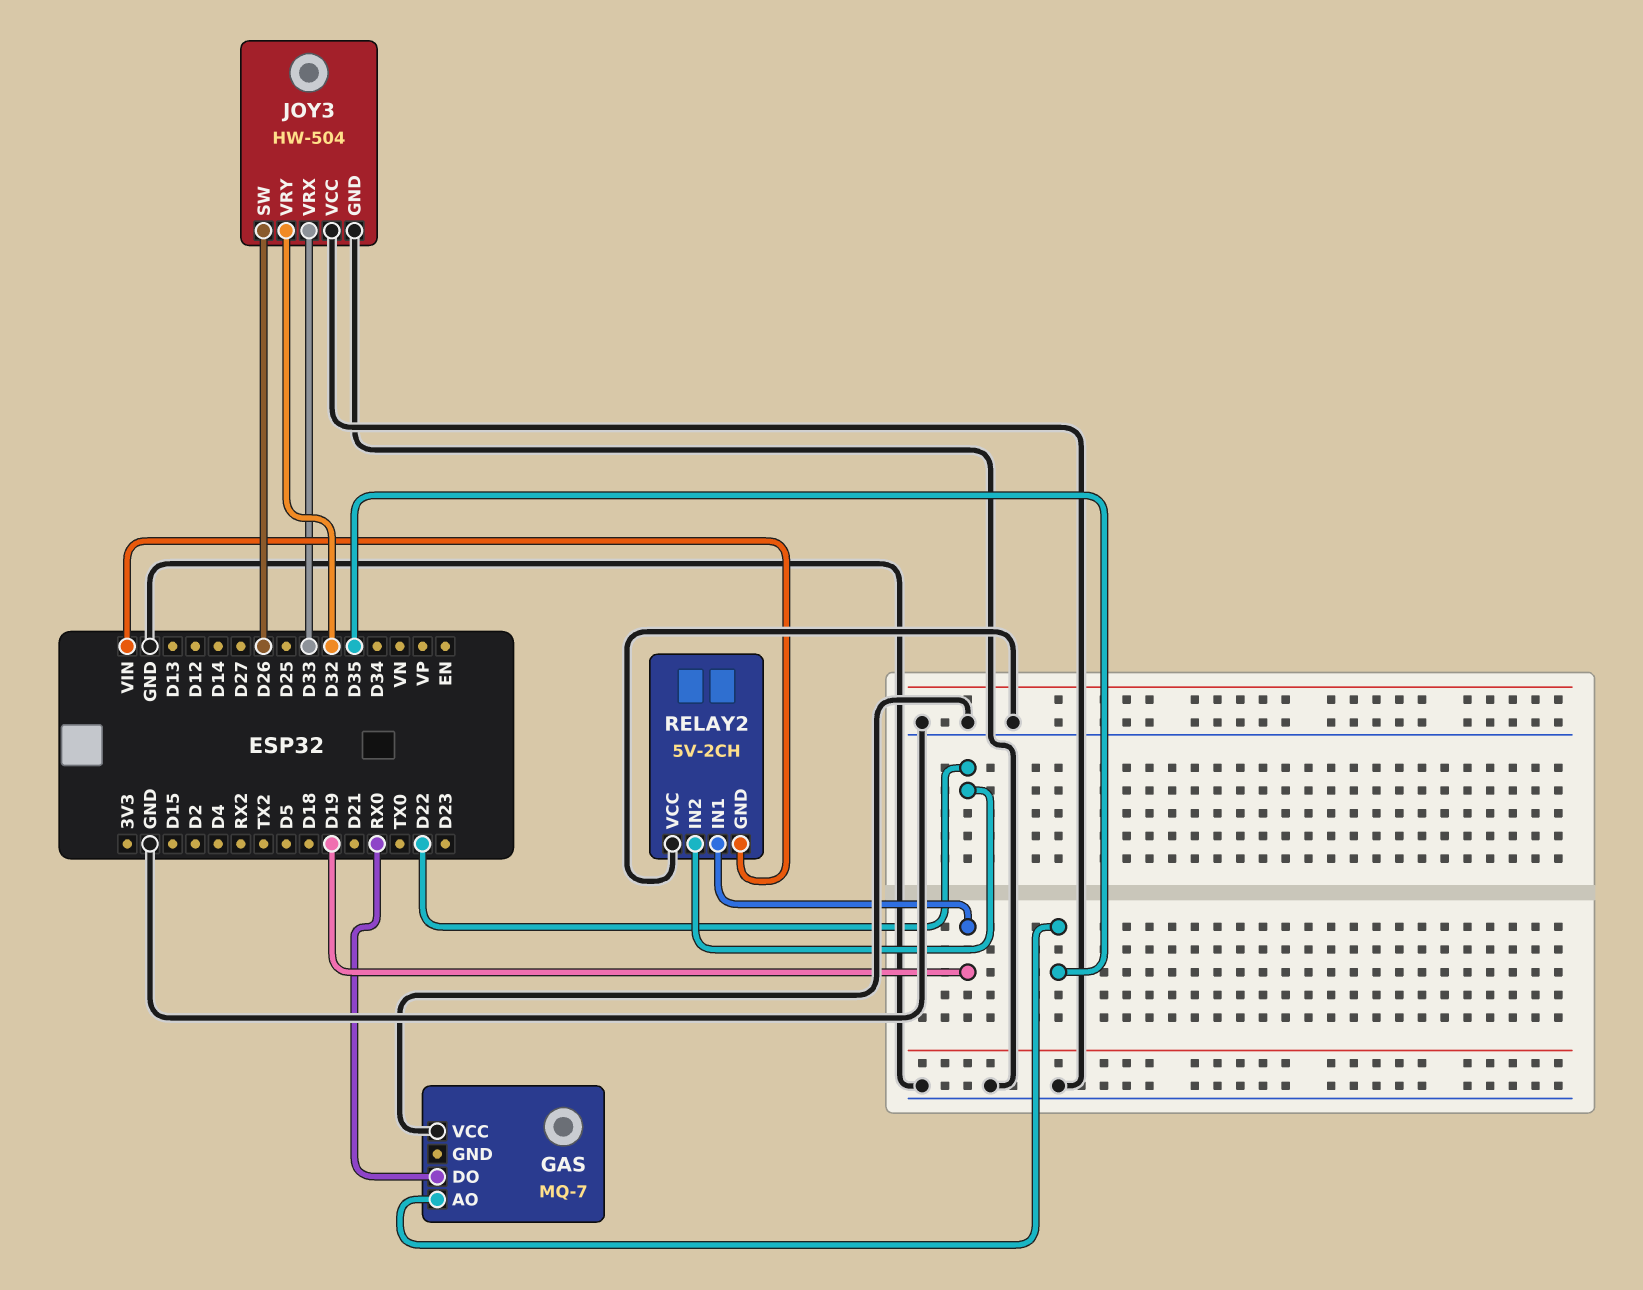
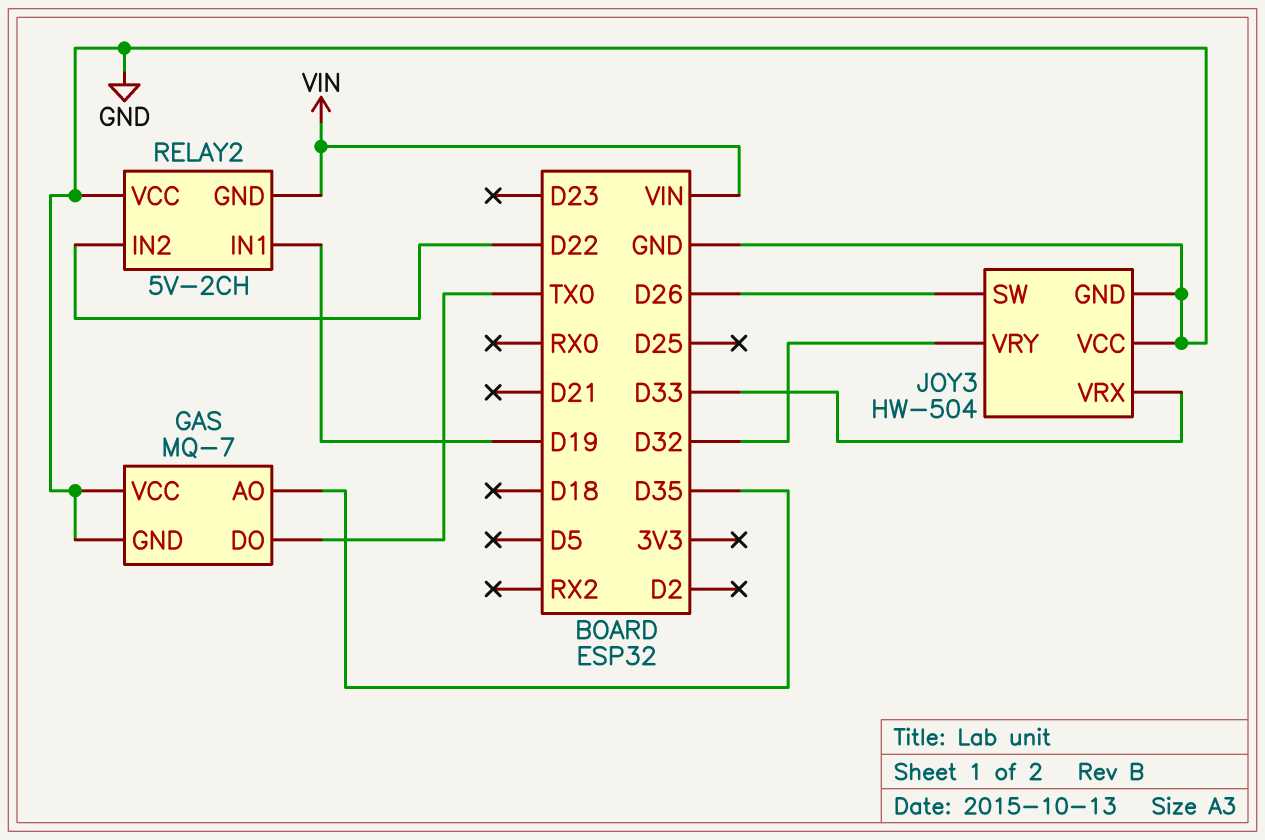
GAS pin DO: RX0 -> TX0
GAS pin GND: none -> GND

